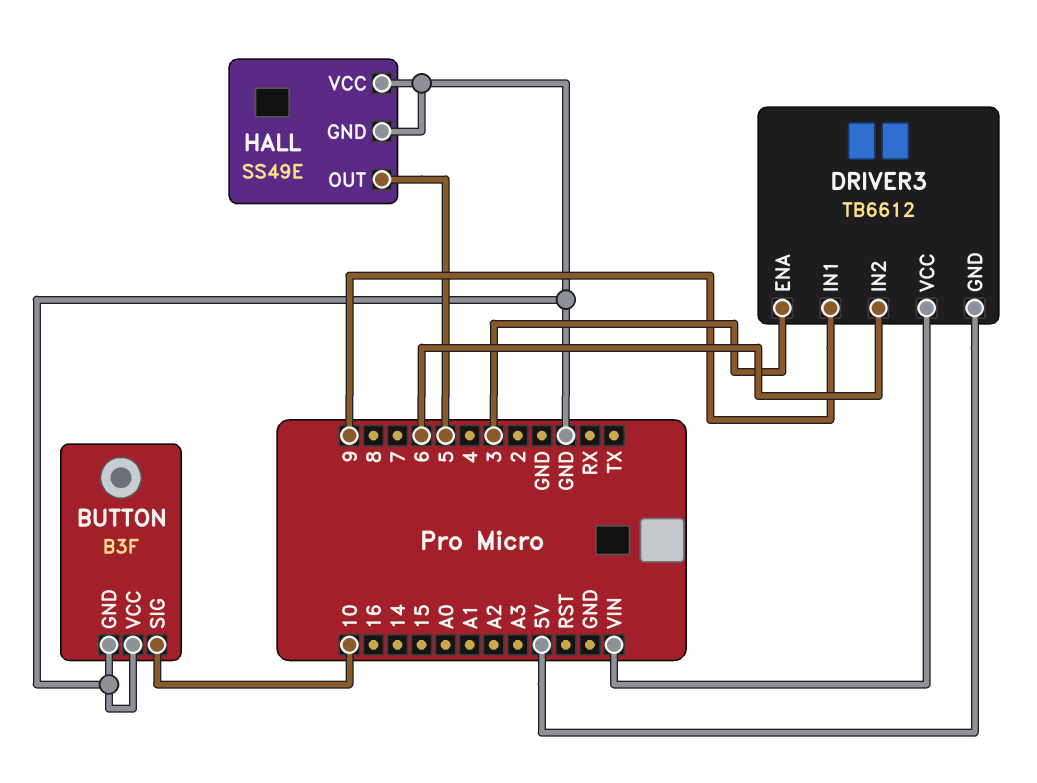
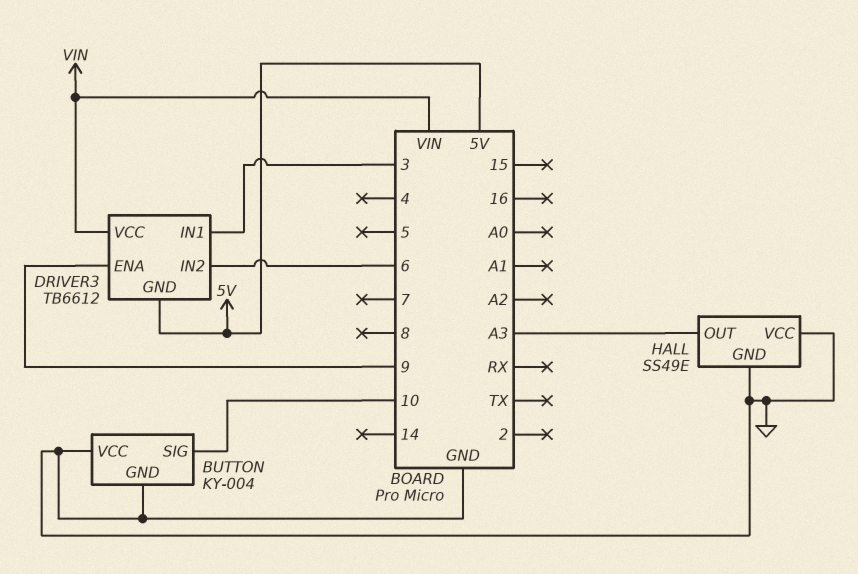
BUTTON: B3F -> KY-004
DRIVER3 pin ENA: 3 -> 9
DRIVER3 pin IN1: 9 -> 3
HALL pin OUT: 5 -> A3

